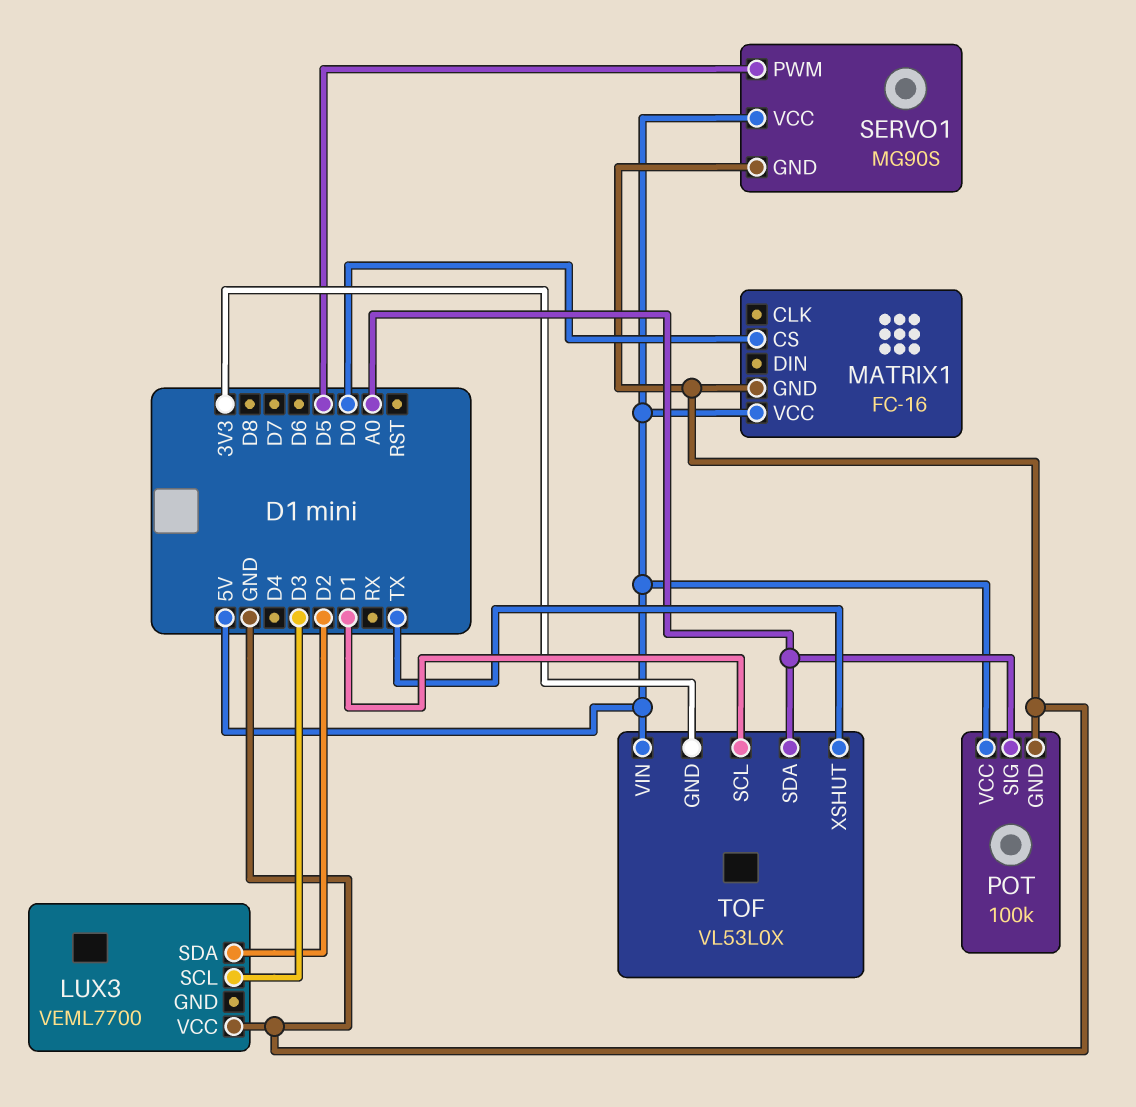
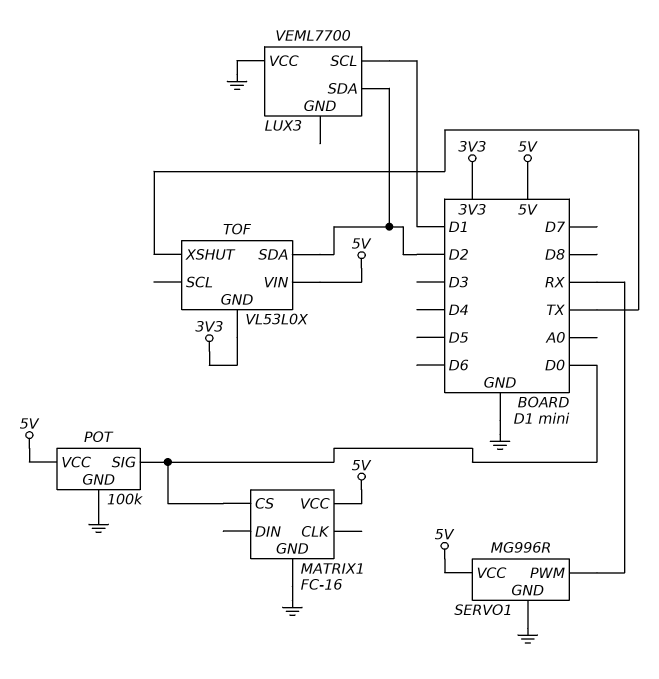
LUX3 pin SCL: D3 -> D1
POT pin SIG: A0 -> D0
SERVO1: MG90S -> MG996R
SERVO1 pin PWM: D5 -> RX
TOF pin SCL: D1 -> none
TOF pin SDA: A0 -> D2

